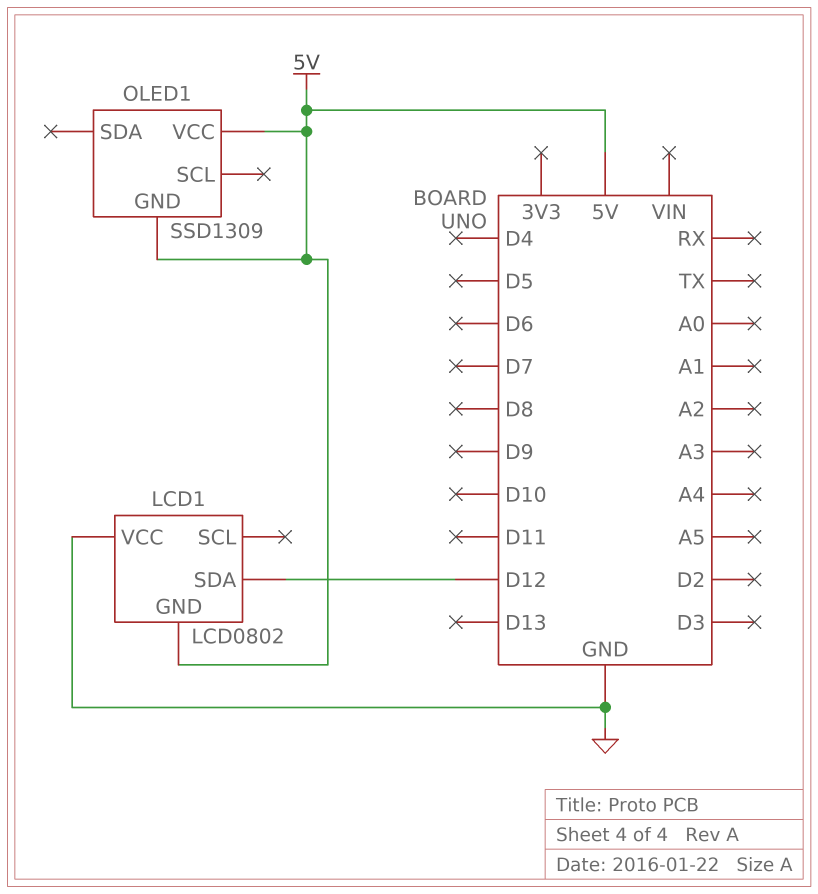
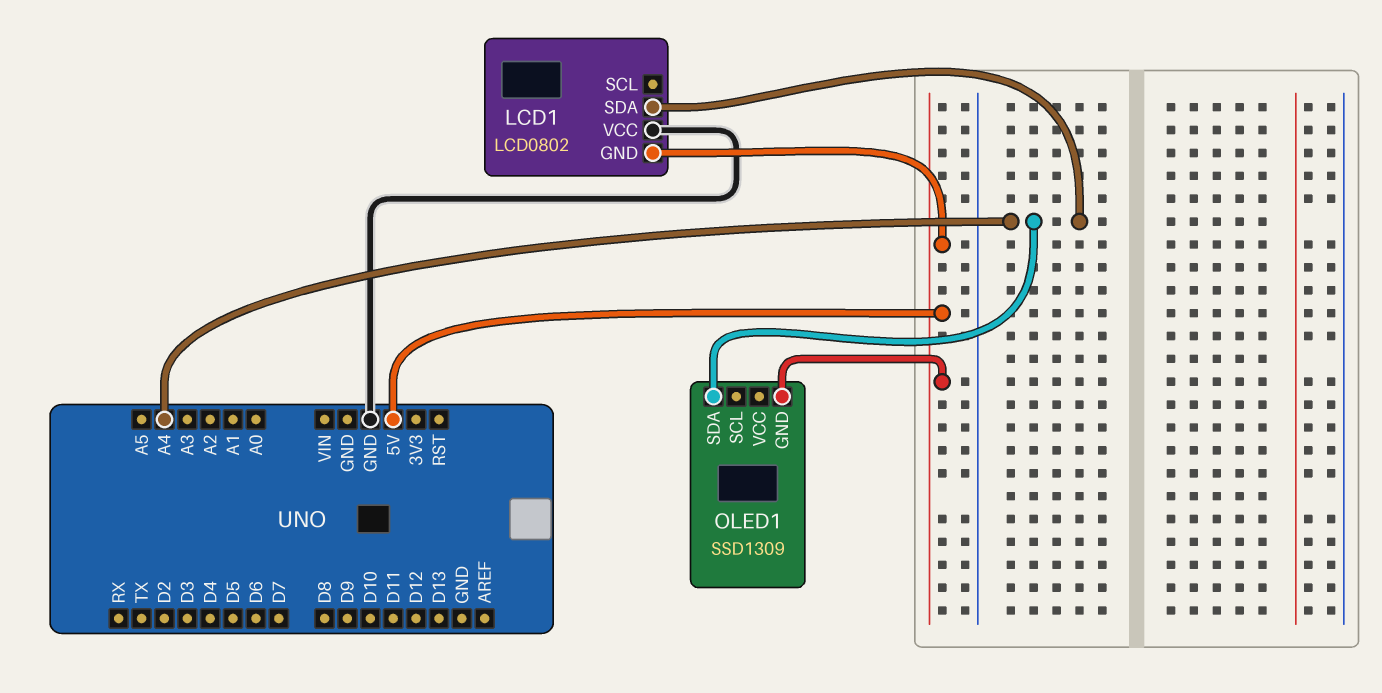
LCD1 pin SDA: D12 -> A4
OLED1 pin SDA: none -> A4
OLED1 pin VCC: 5V -> none

